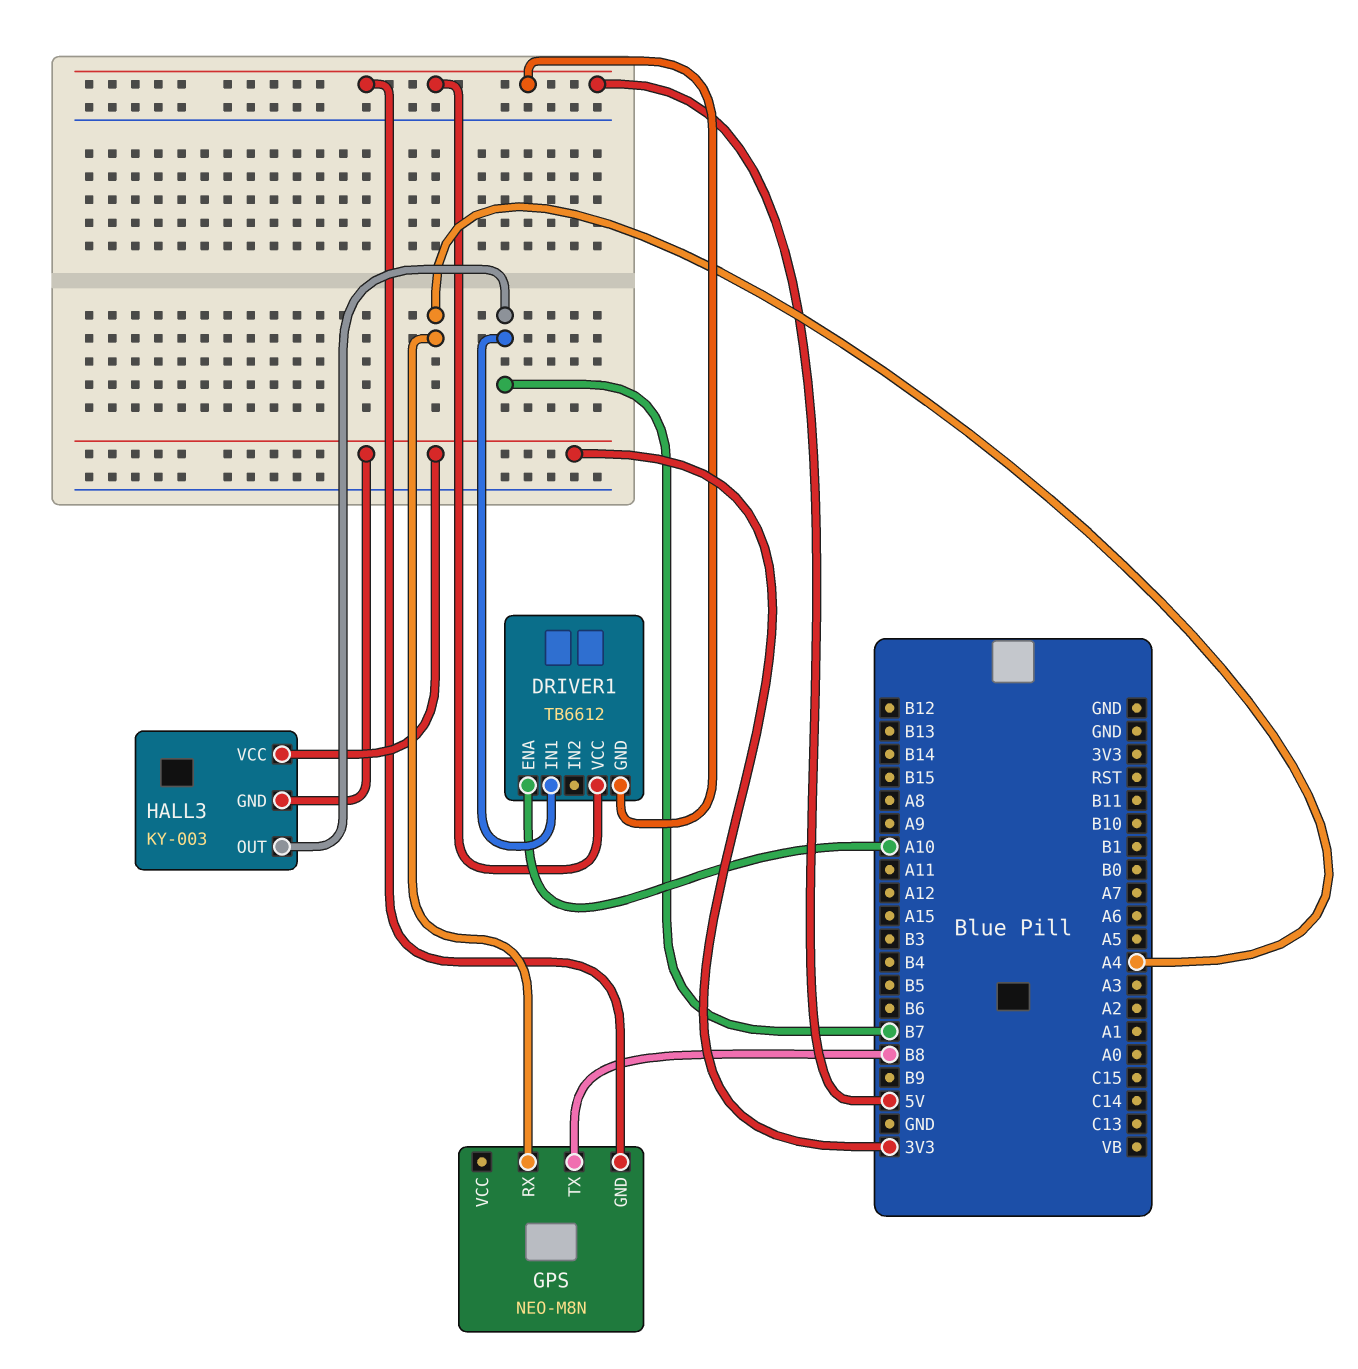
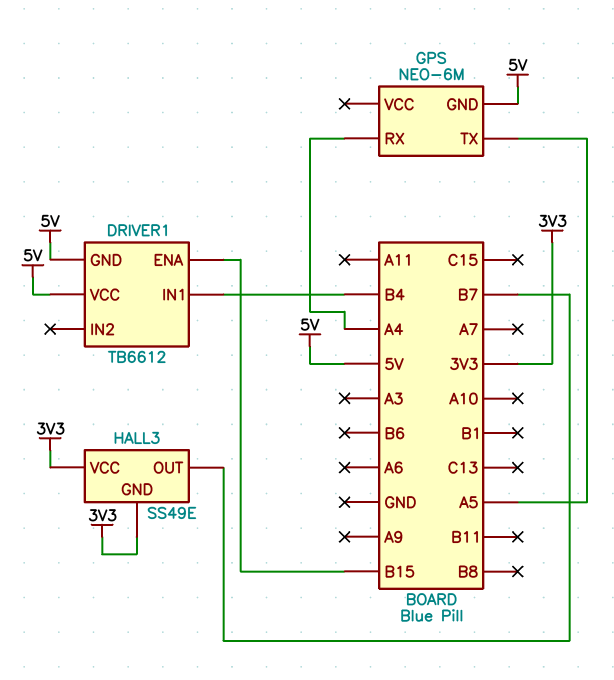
DRIVER1 pin ENA: A10 -> B15
DRIVER1 pin IN1: B7 -> B4
GPS: NEO-M8N -> NEO-6M
GPS pin TX: B8 -> A5
HALL3: KY-003 -> SS49E

